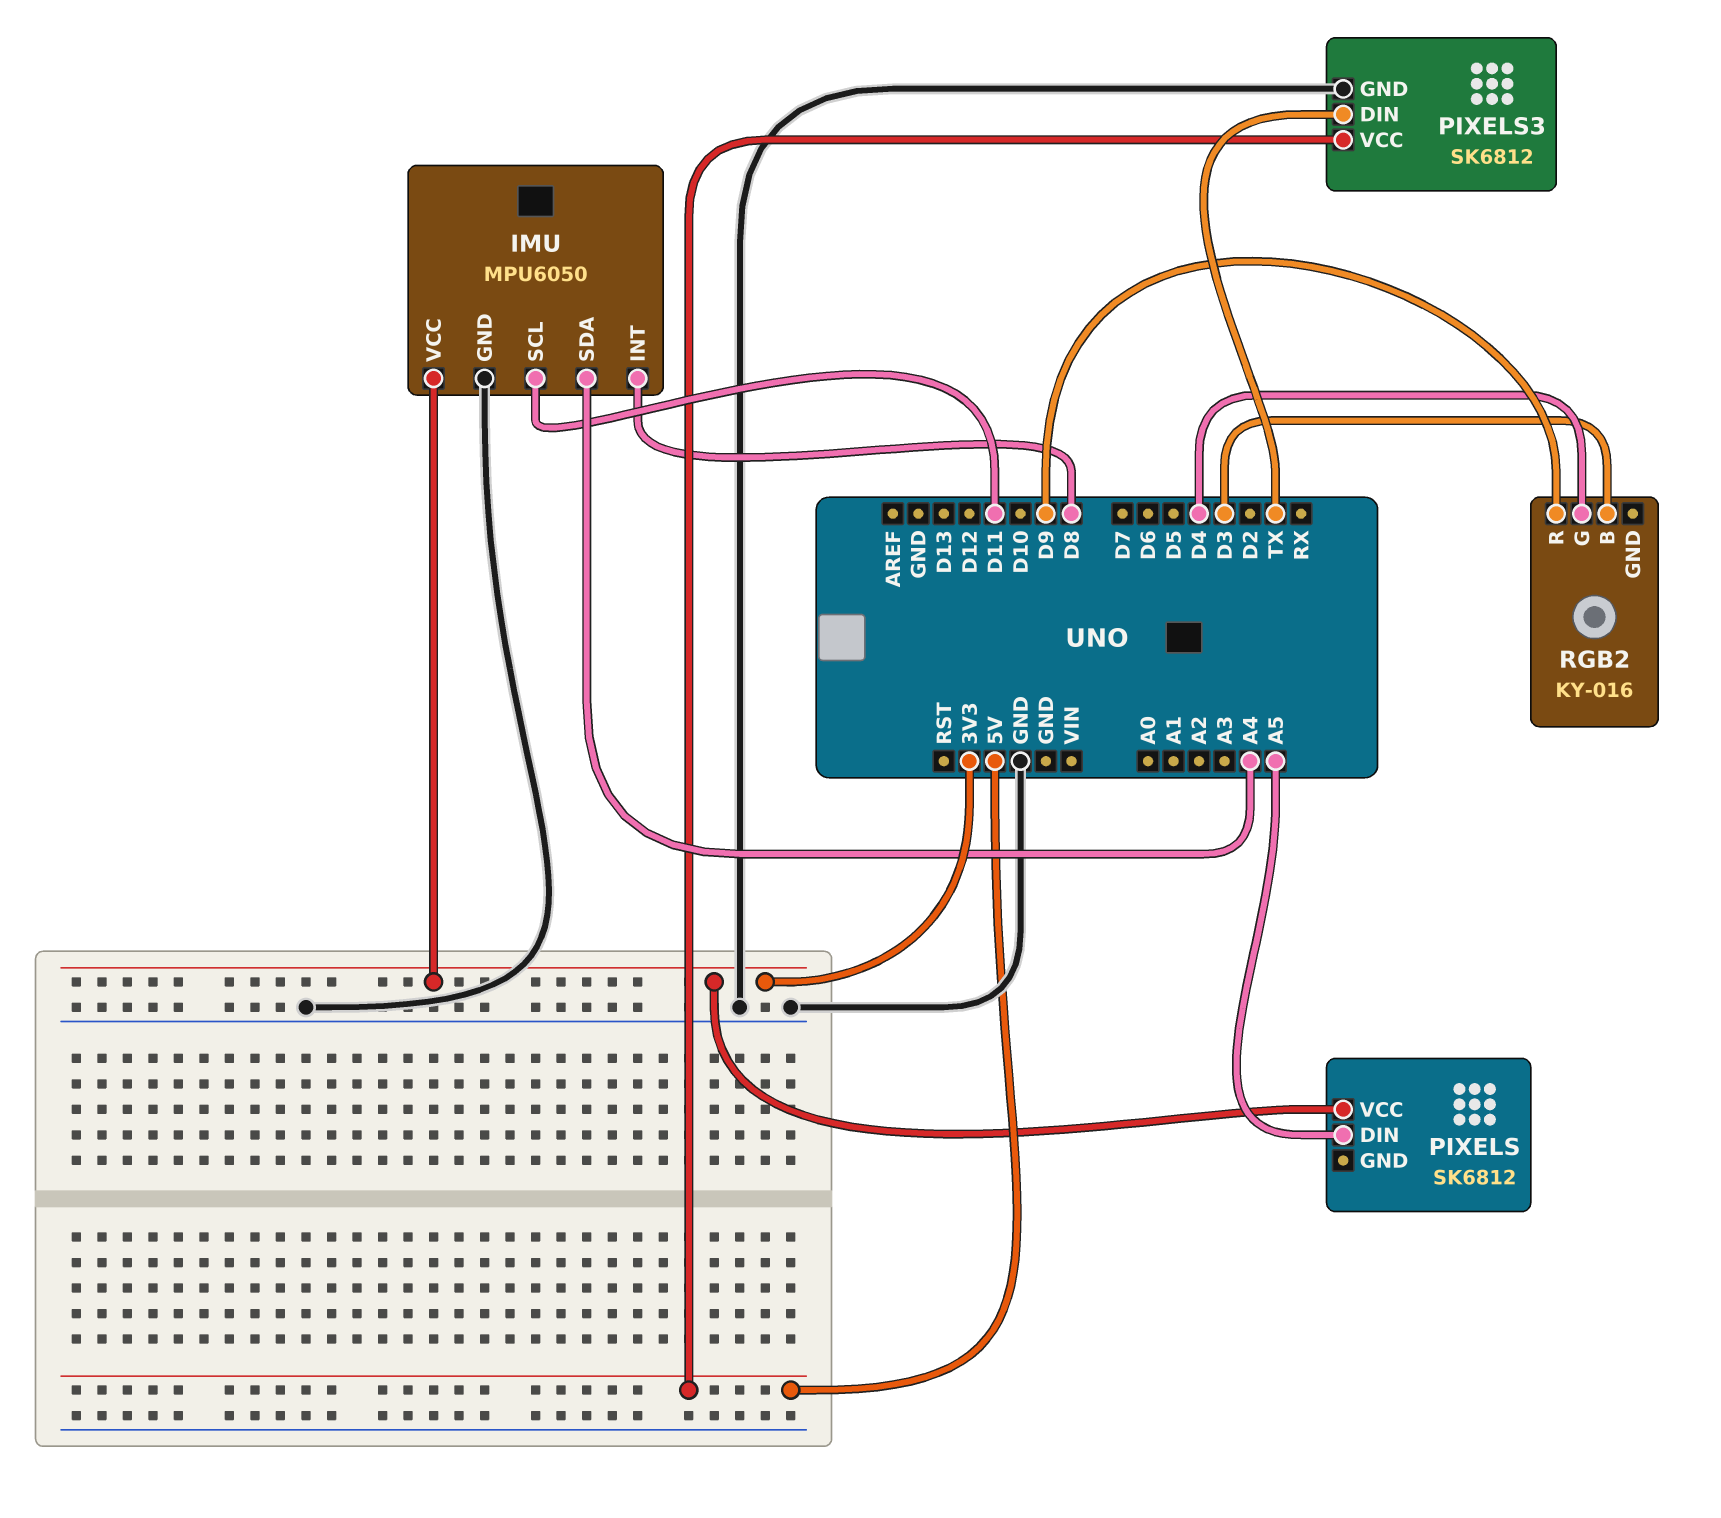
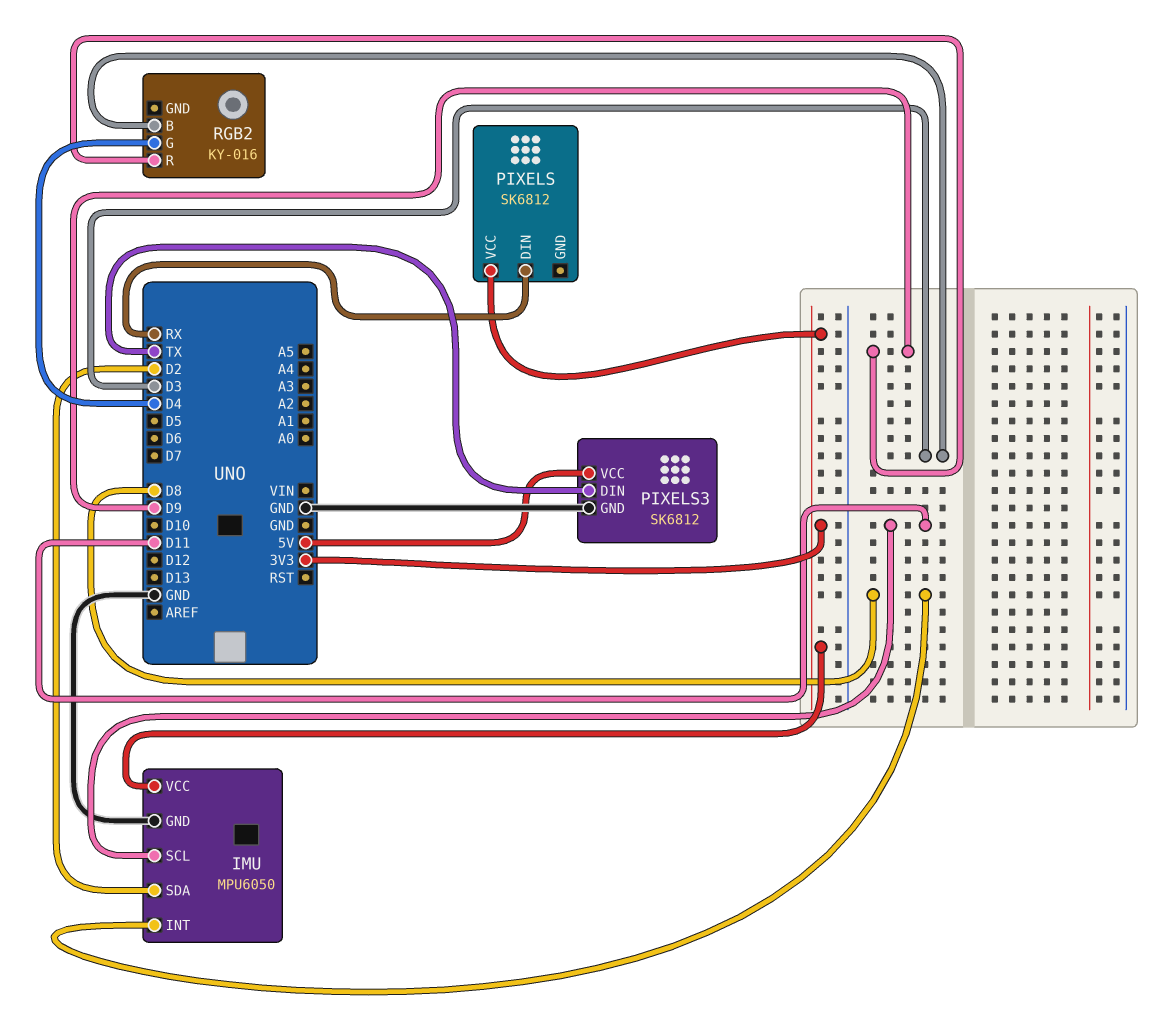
IMU pin SDA: A4 -> D2
PIXELS pin DIN: A5 -> RX

